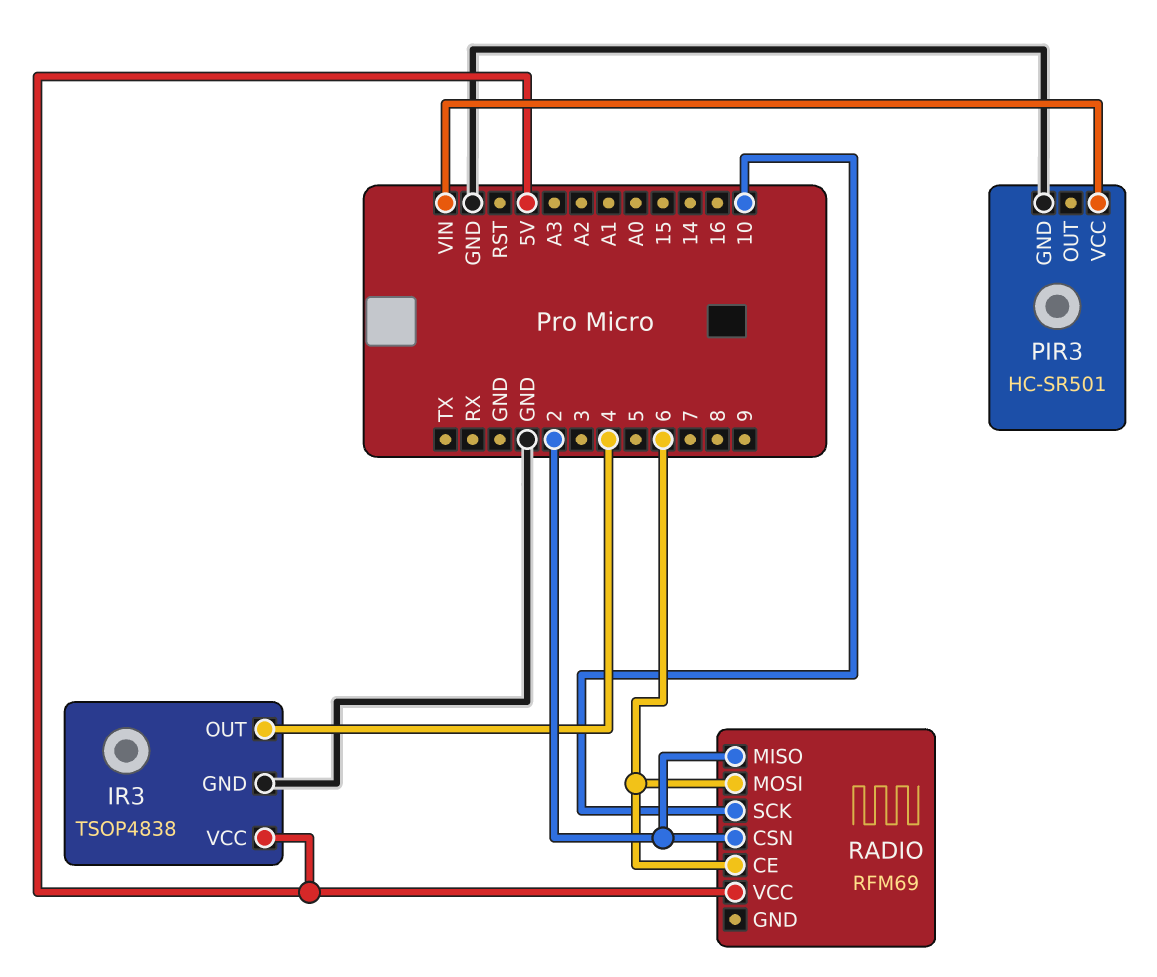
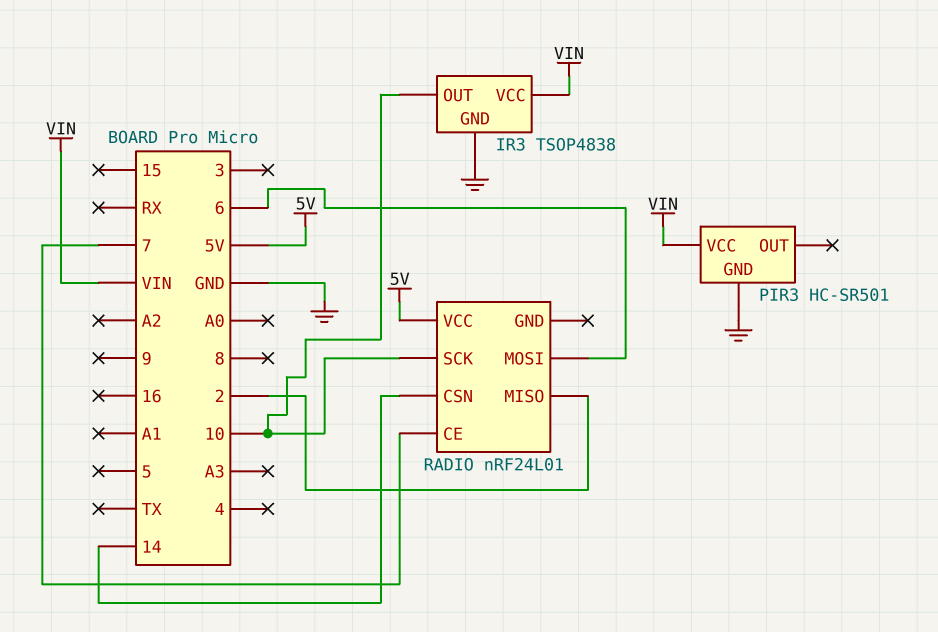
IR3 pin OUT: 4 -> 10
IR3 pin VCC: 5V -> VIN
RADIO: RFM69 -> nRF24L01
RADIO pin CE: 6 -> 7
RADIO pin CSN: 2 -> 14

